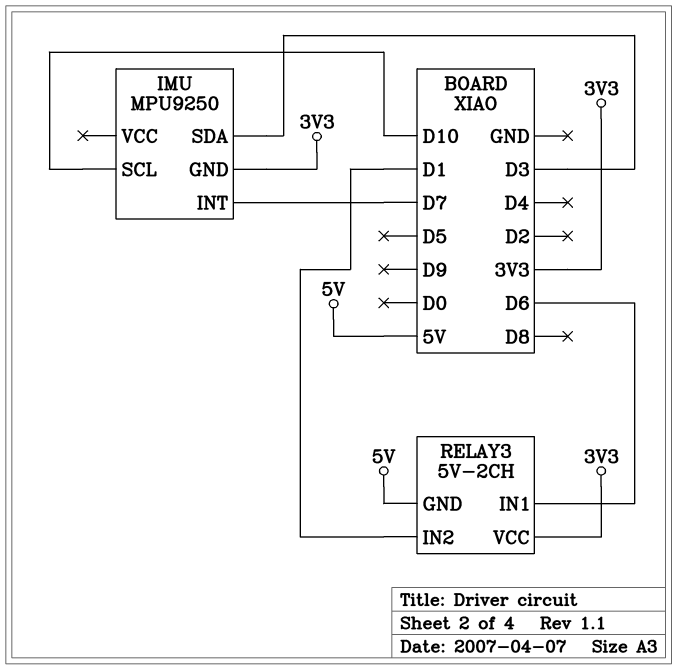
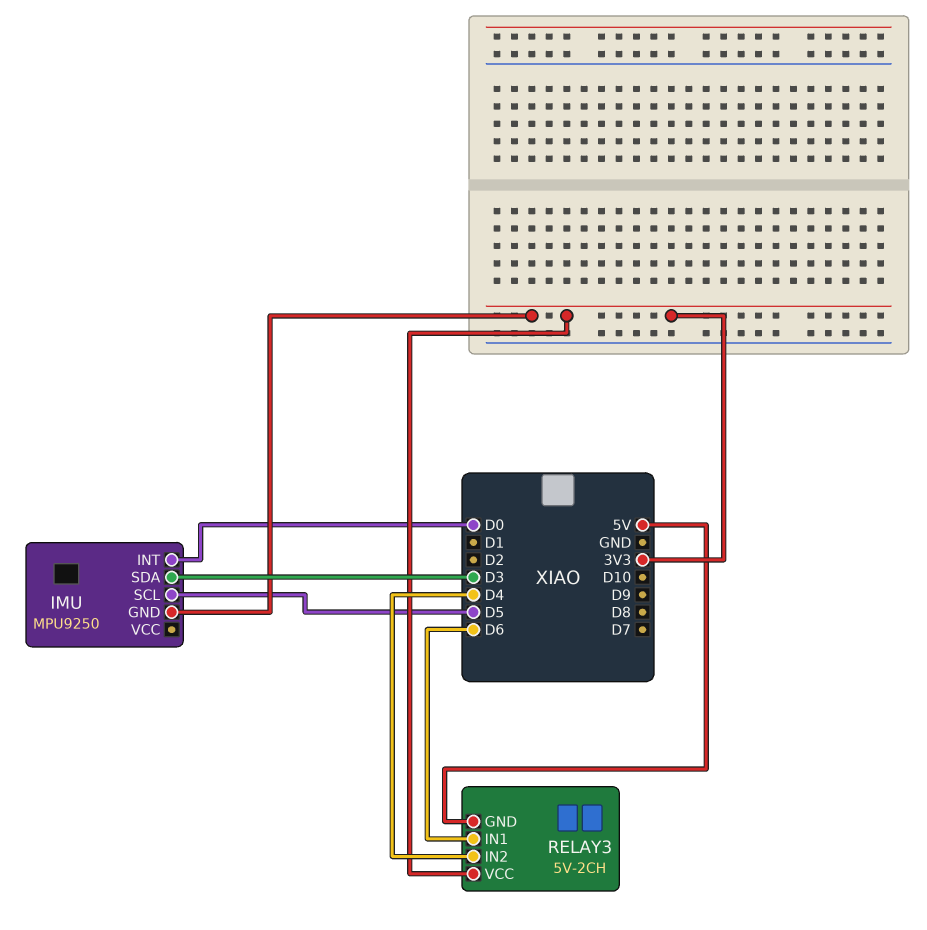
IMU pin INT: D7 -> D0
IMU pin SCL: D10 -> D5
RELAY3 pin IN2: D1 -> D4

